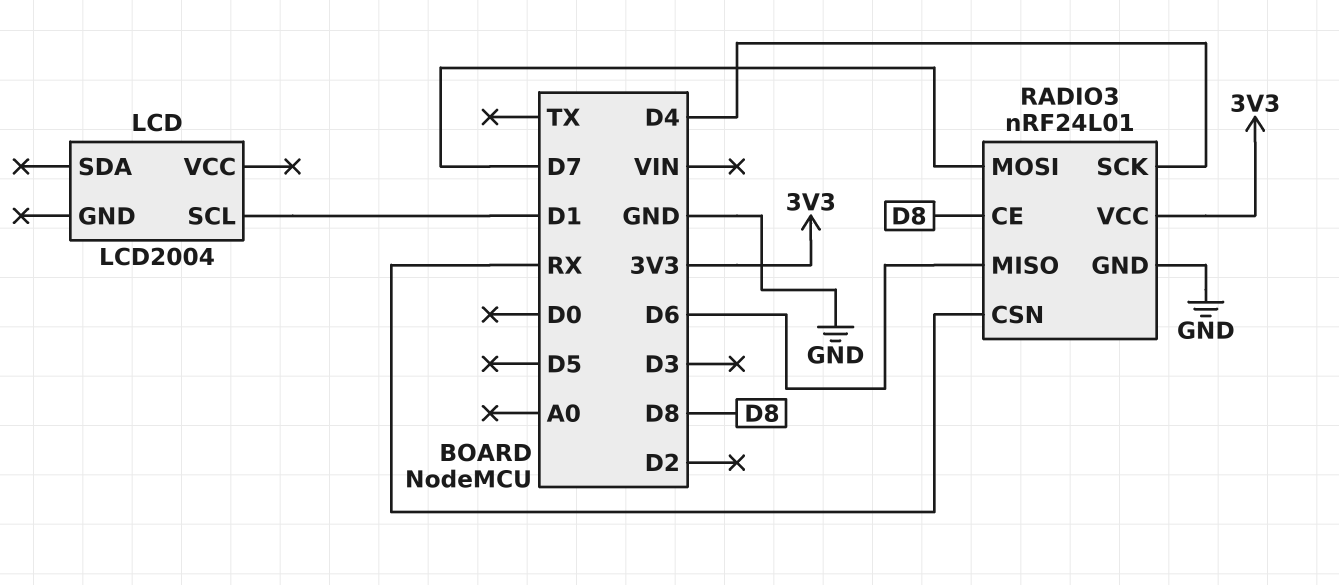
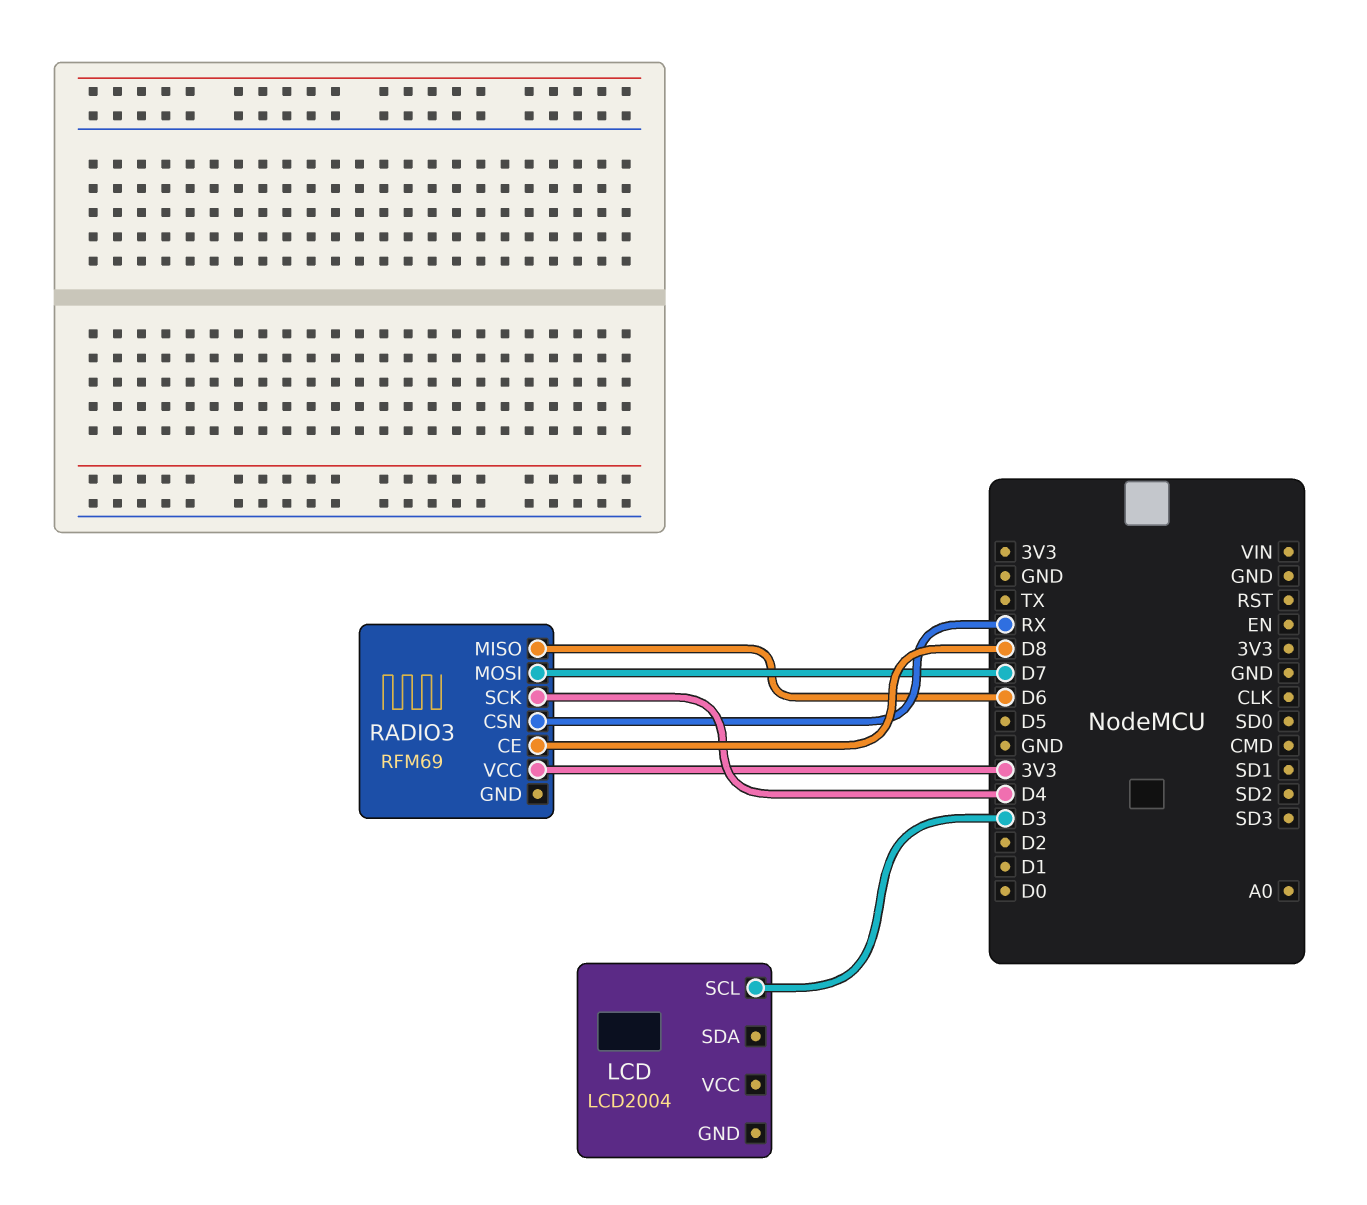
LCD pin SCL: D1 -> D3
RADIO3: nRF24L01 -> RFM69
RADIO3 pin GND: GND -> none

